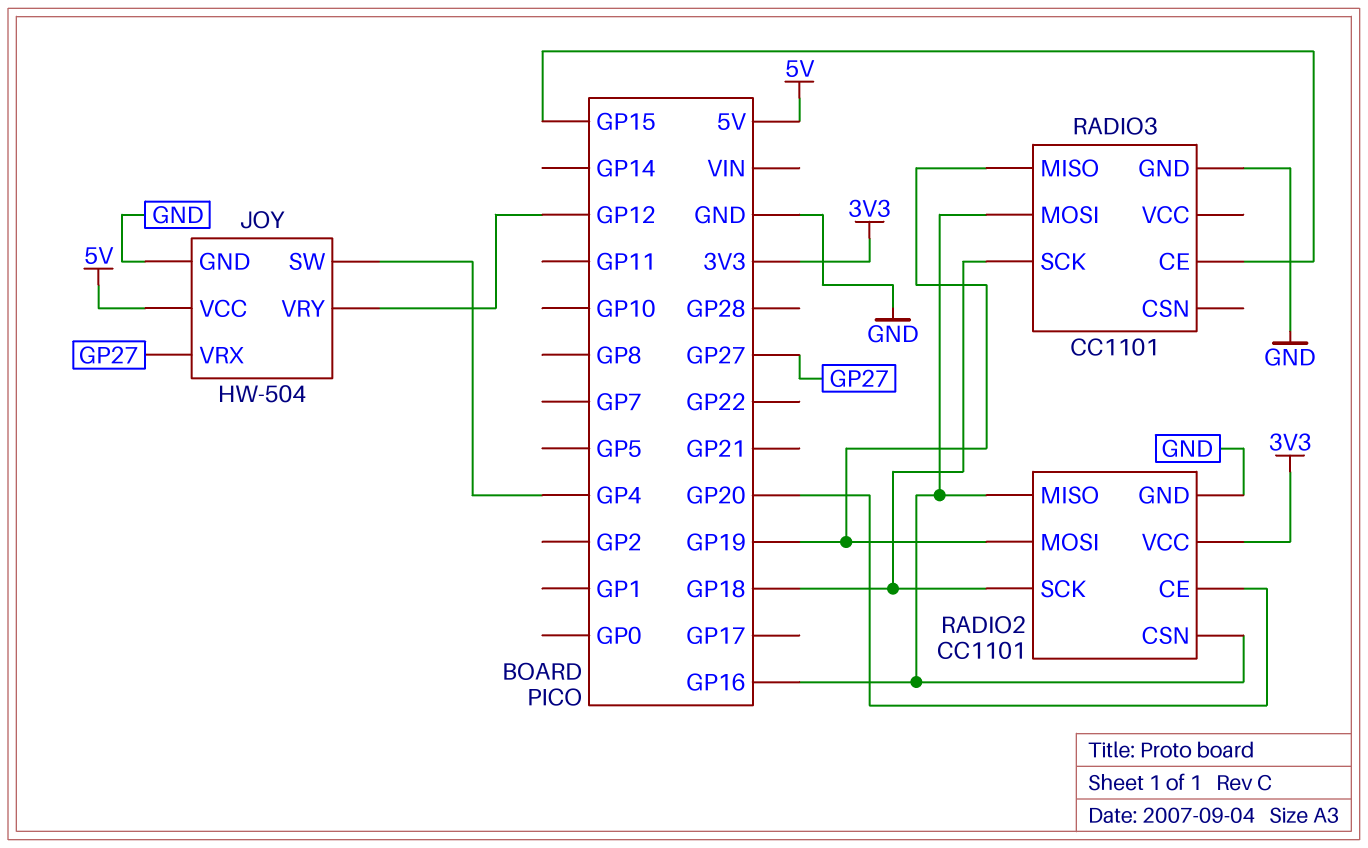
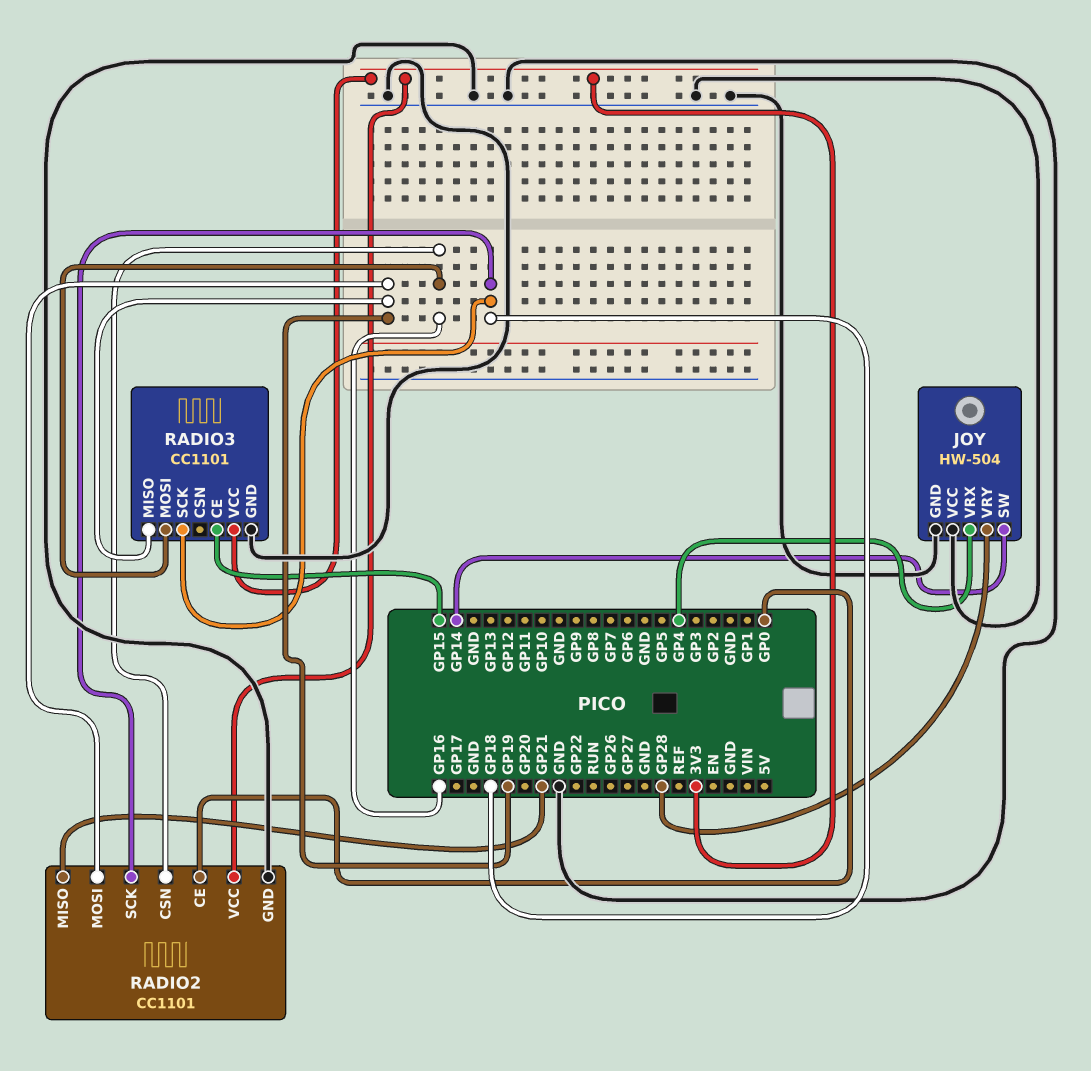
JOY pin SW: GP4 -> GP14
JOY pin VCC: 5V -> GND
JOY pin VRX: GP27 -> GP4
JOY pin VRY: GP12 -> GP28
RADIO2 pin CE: GP20 -> GP0
RADIO2 pin MISO: GP16 -> GP21
RADIO3 pin VCC: none -> 3V3

